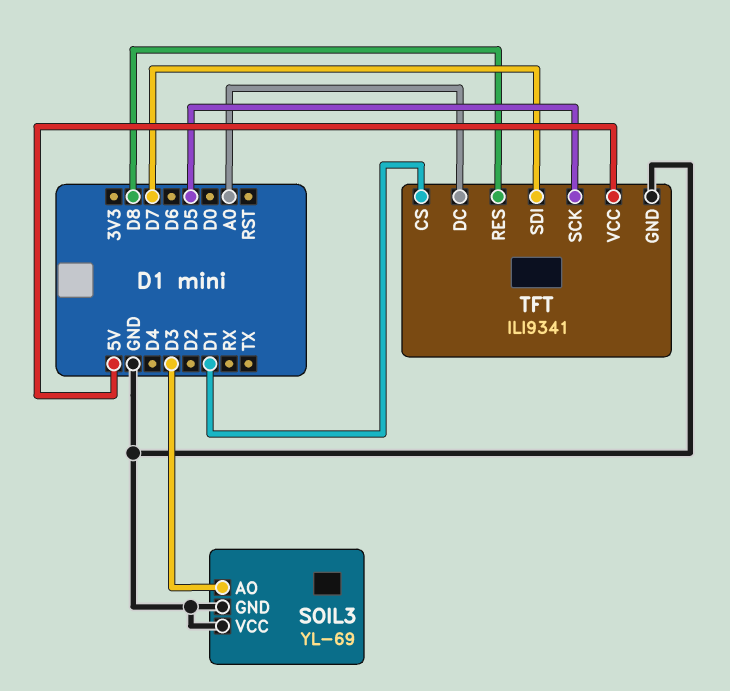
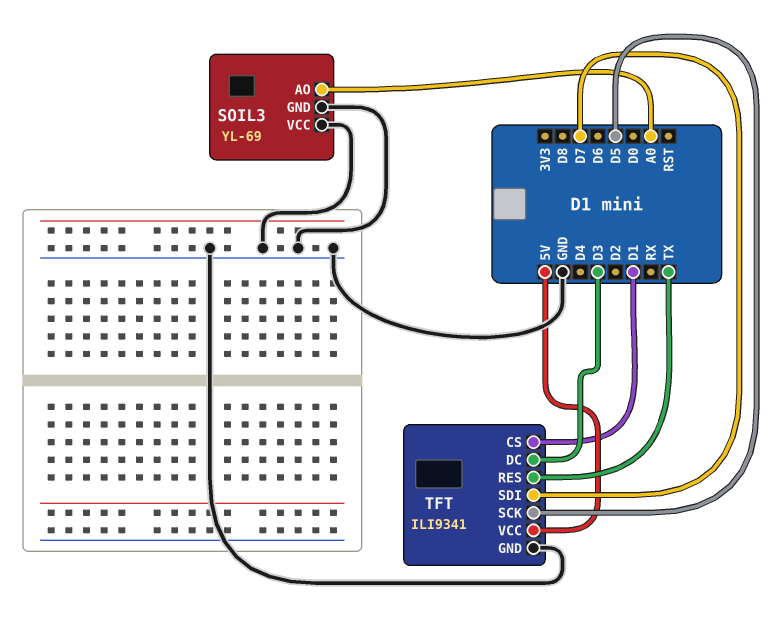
SOIL3 pin AO: D3 -> A0
TFT pin DC: A0 -> D3
TFT pin RES: D8 -> TX

